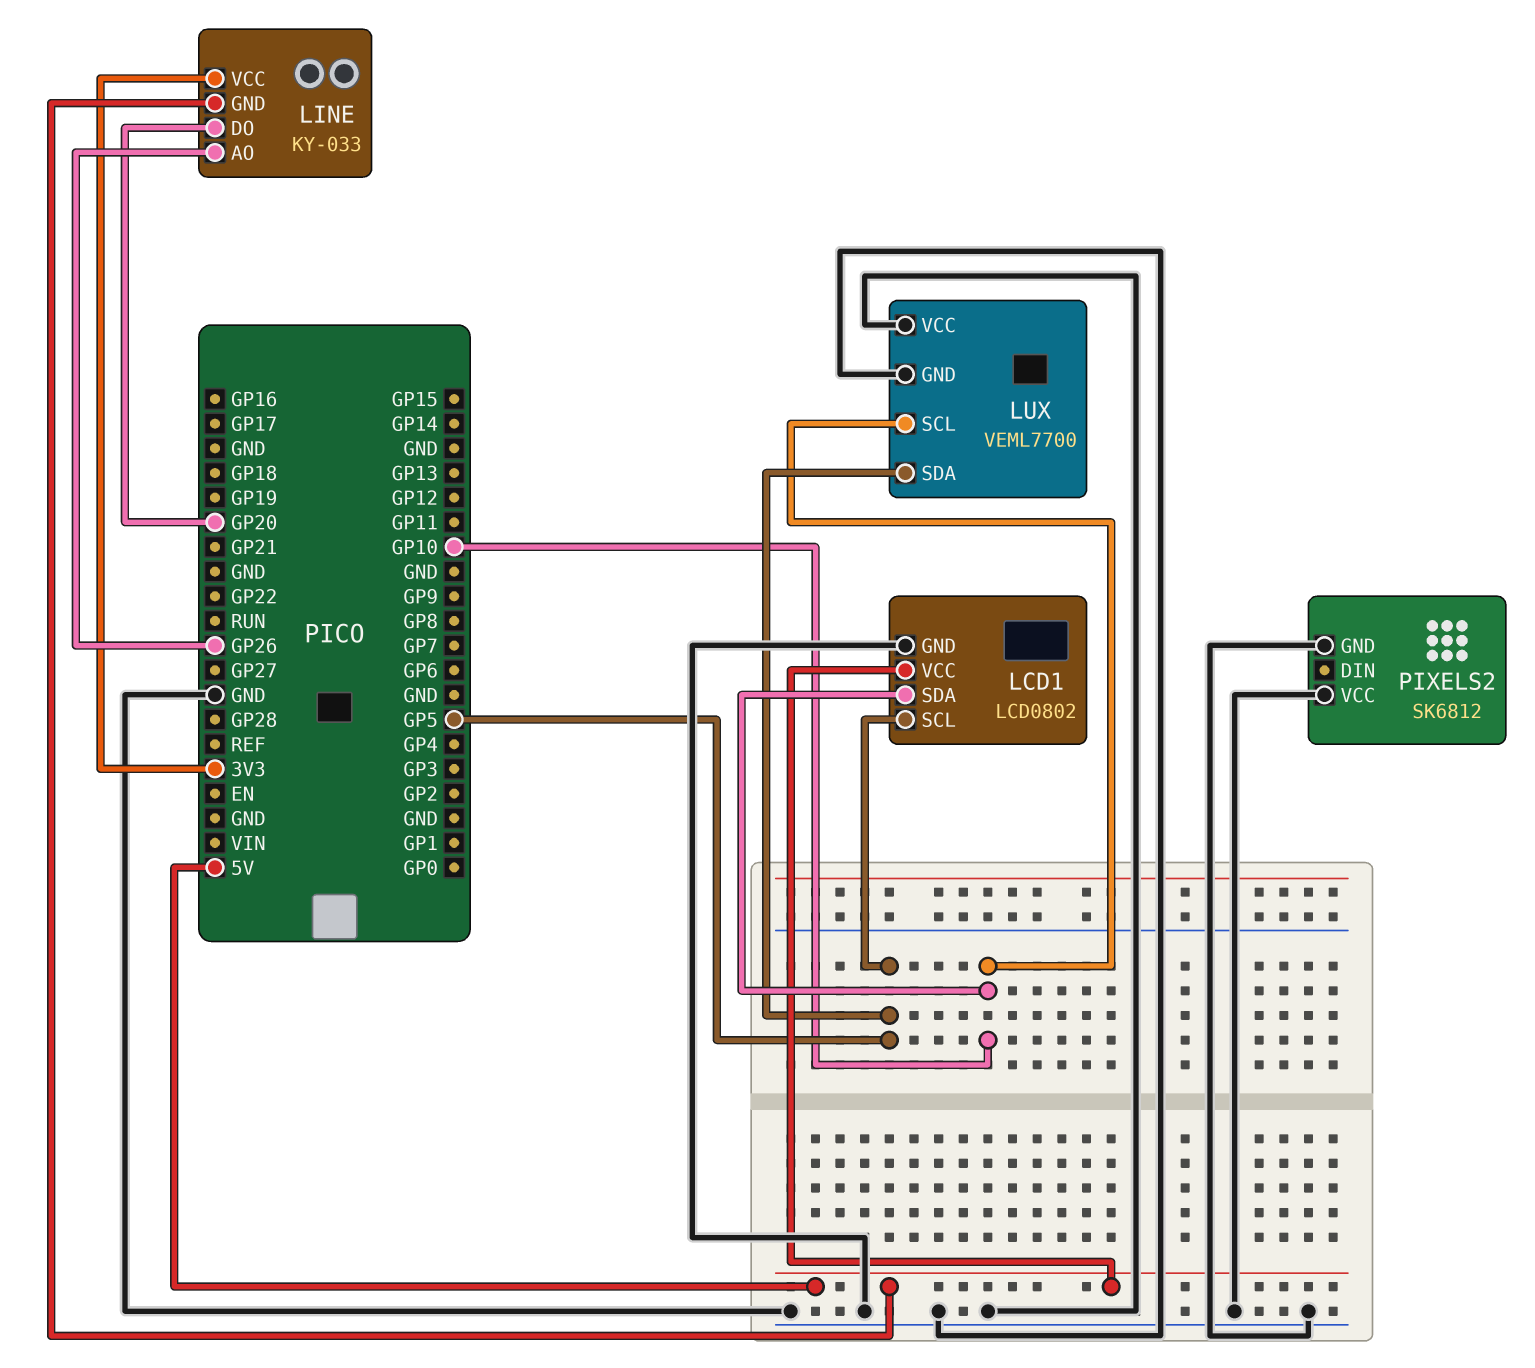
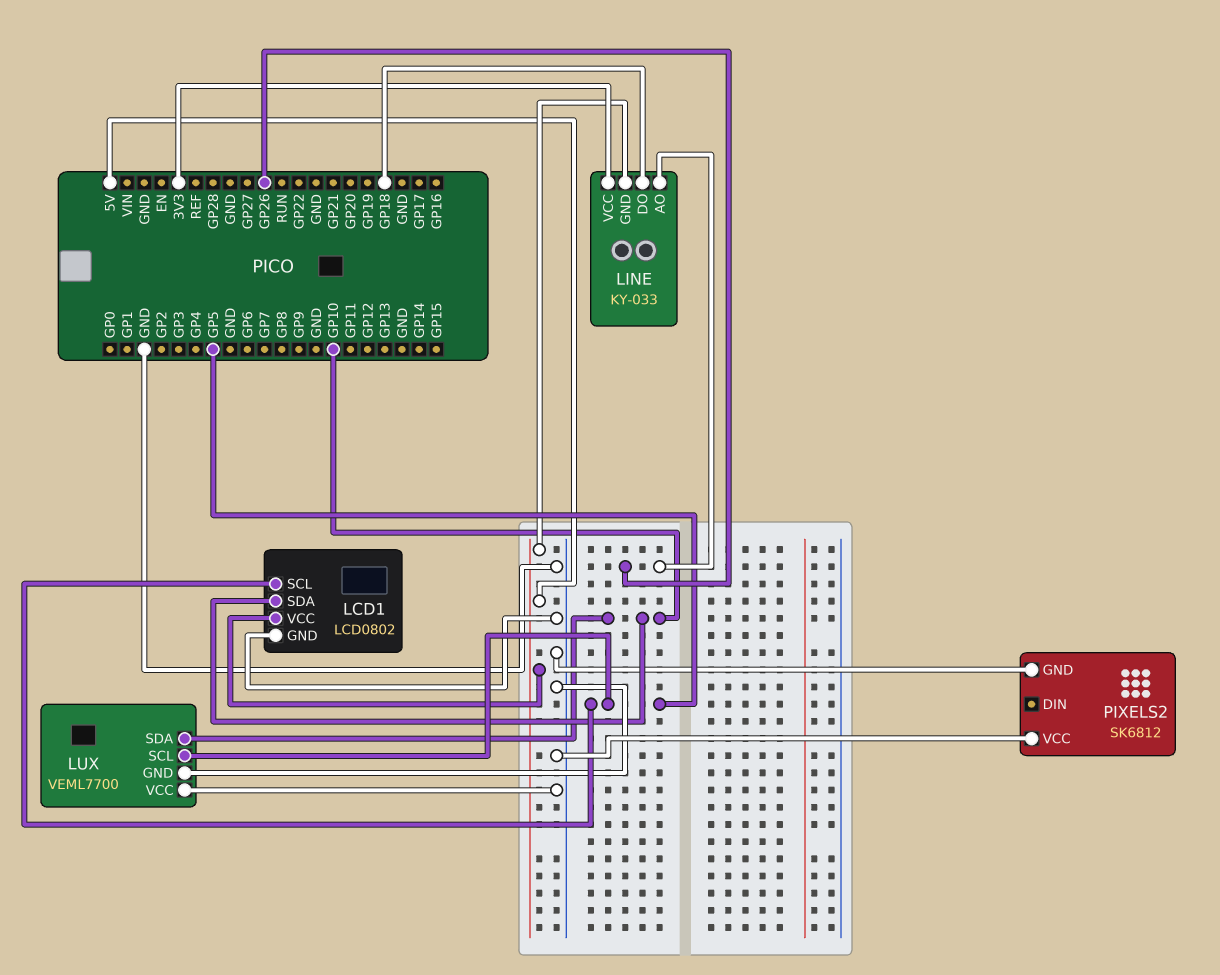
LINE pin DO: GP20 -> GP18
LUX pin SCL: GP10 -> GP5
LUX pin SDA: GP5 -> GP10

